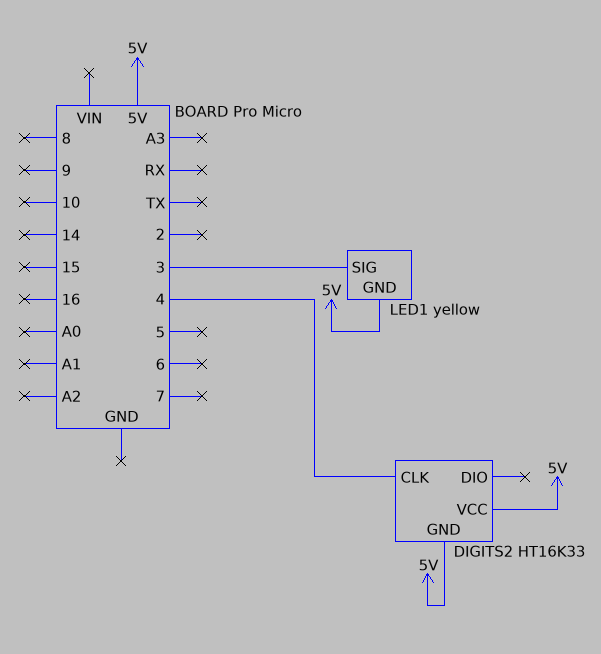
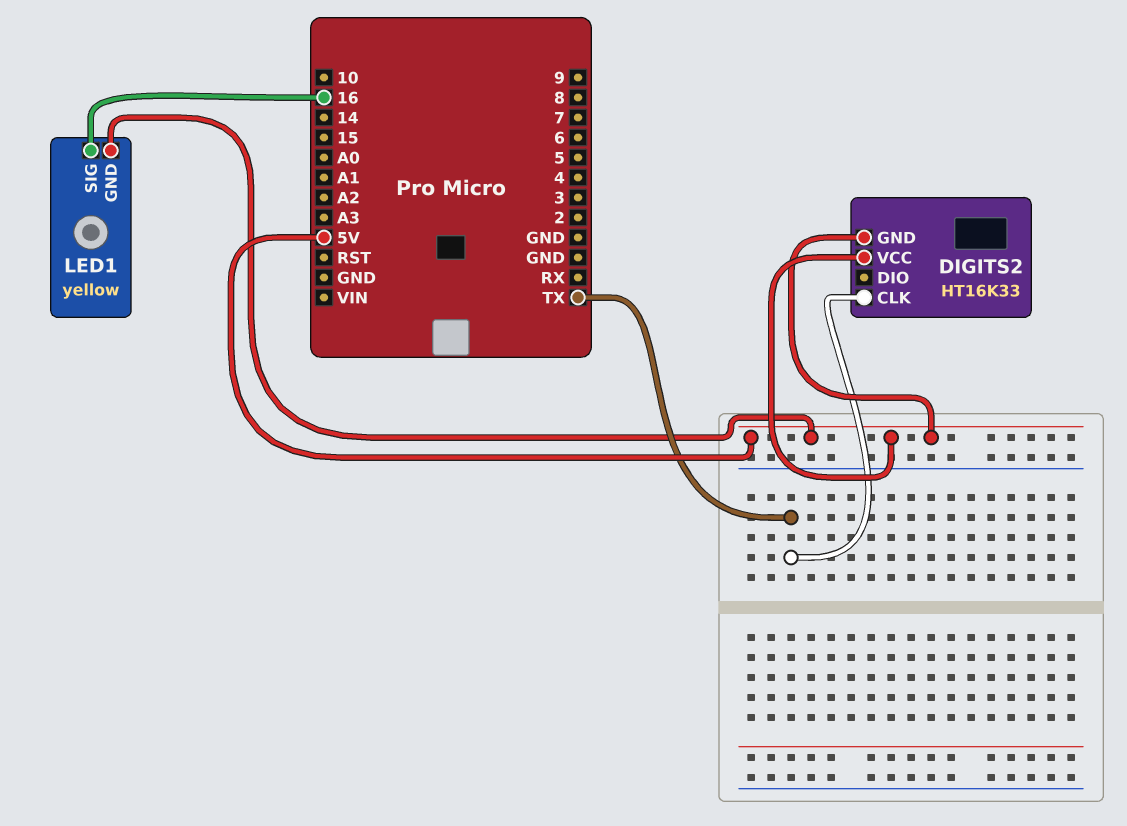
DIGITS2 pin CLK: 4 -> TX
LED1 pin SIG: 3 -> 16

